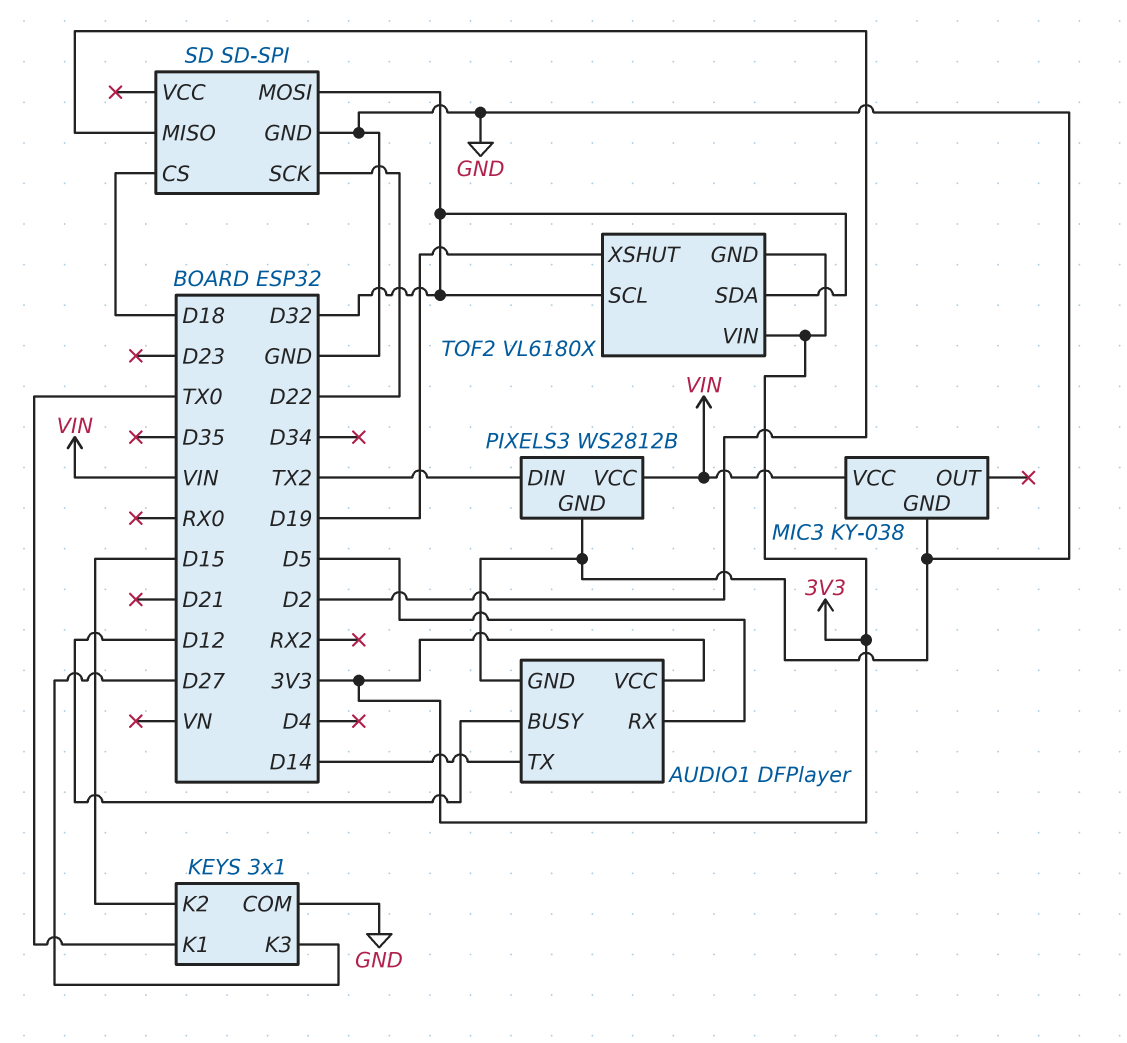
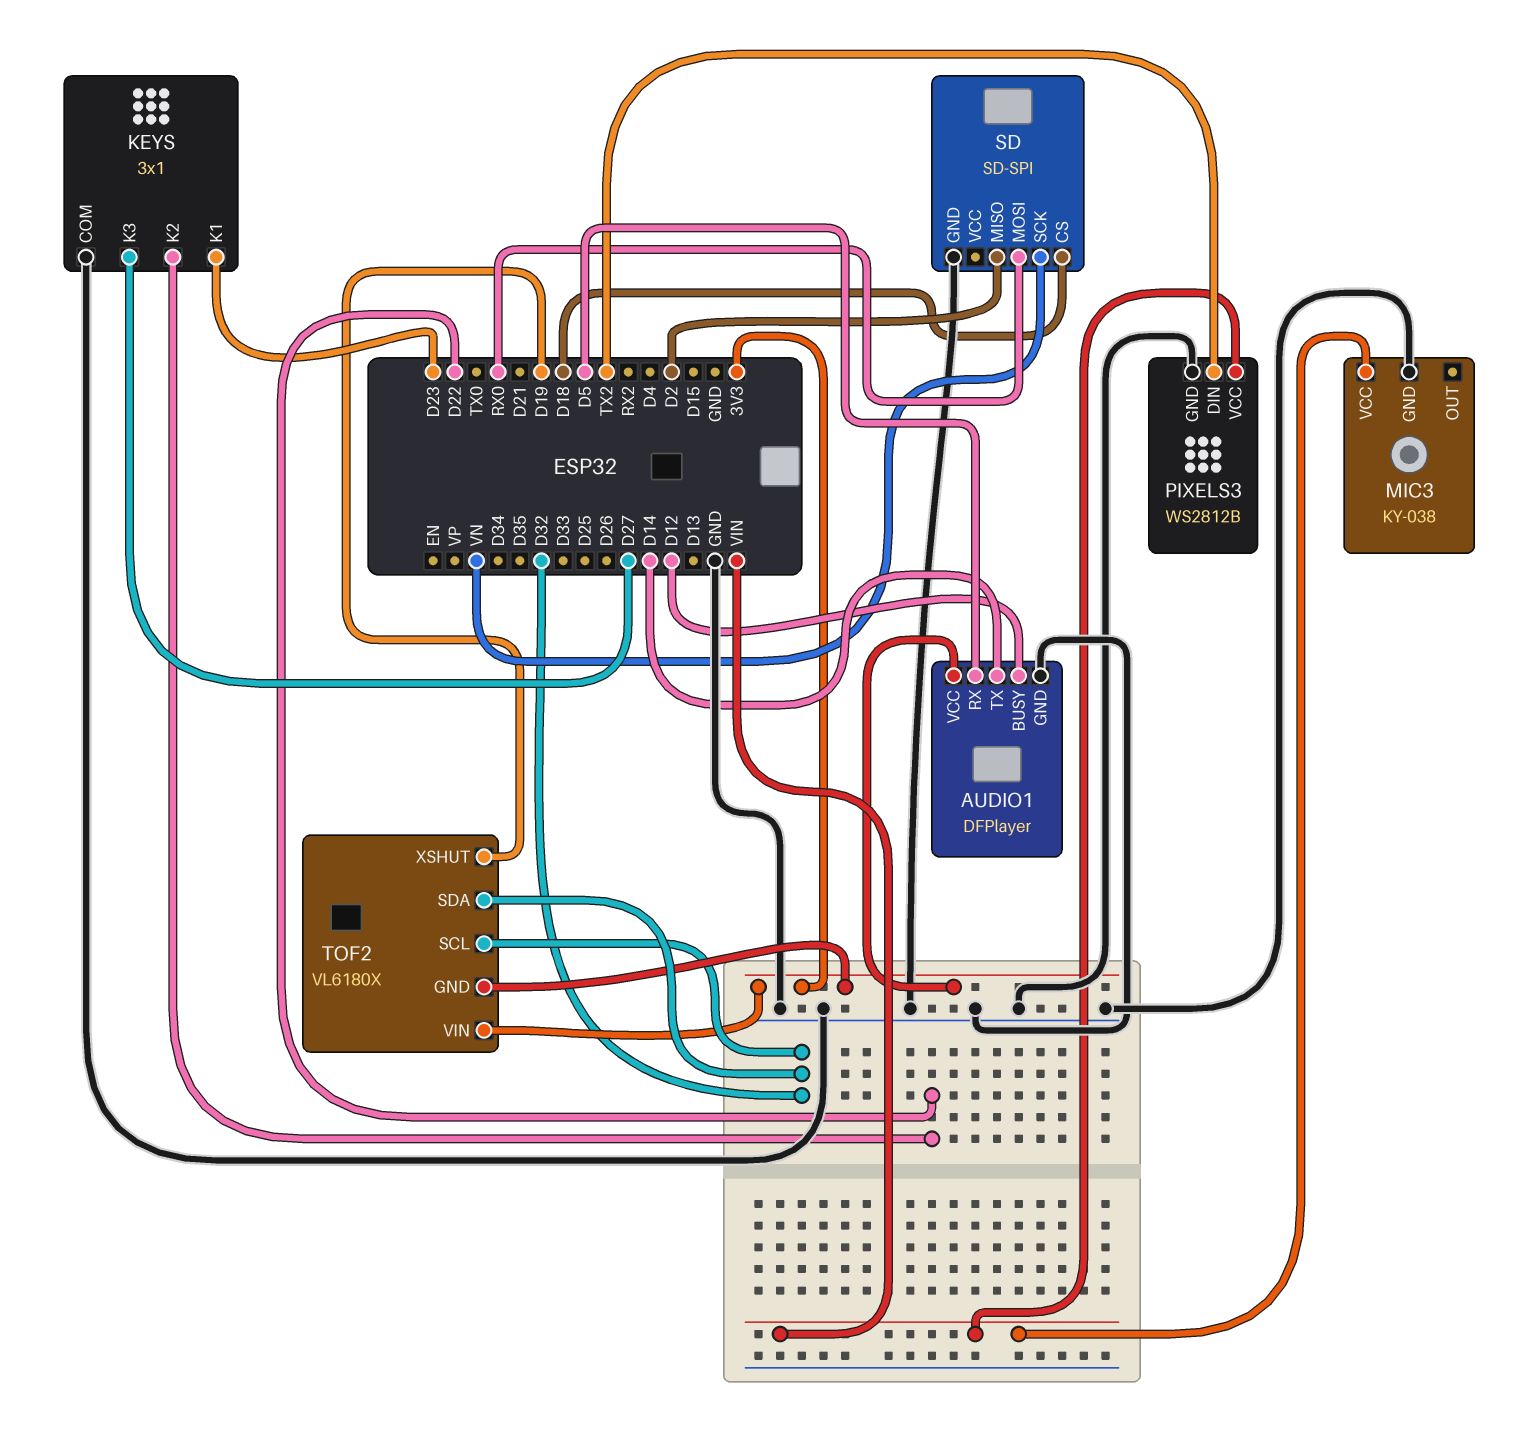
KEYS pin K1: TX0 -> D23
KEYS pin K2: D15 -> D22
SD pin MOSI: D32 -> RX0
SD pin SCK: D22 -> VN

